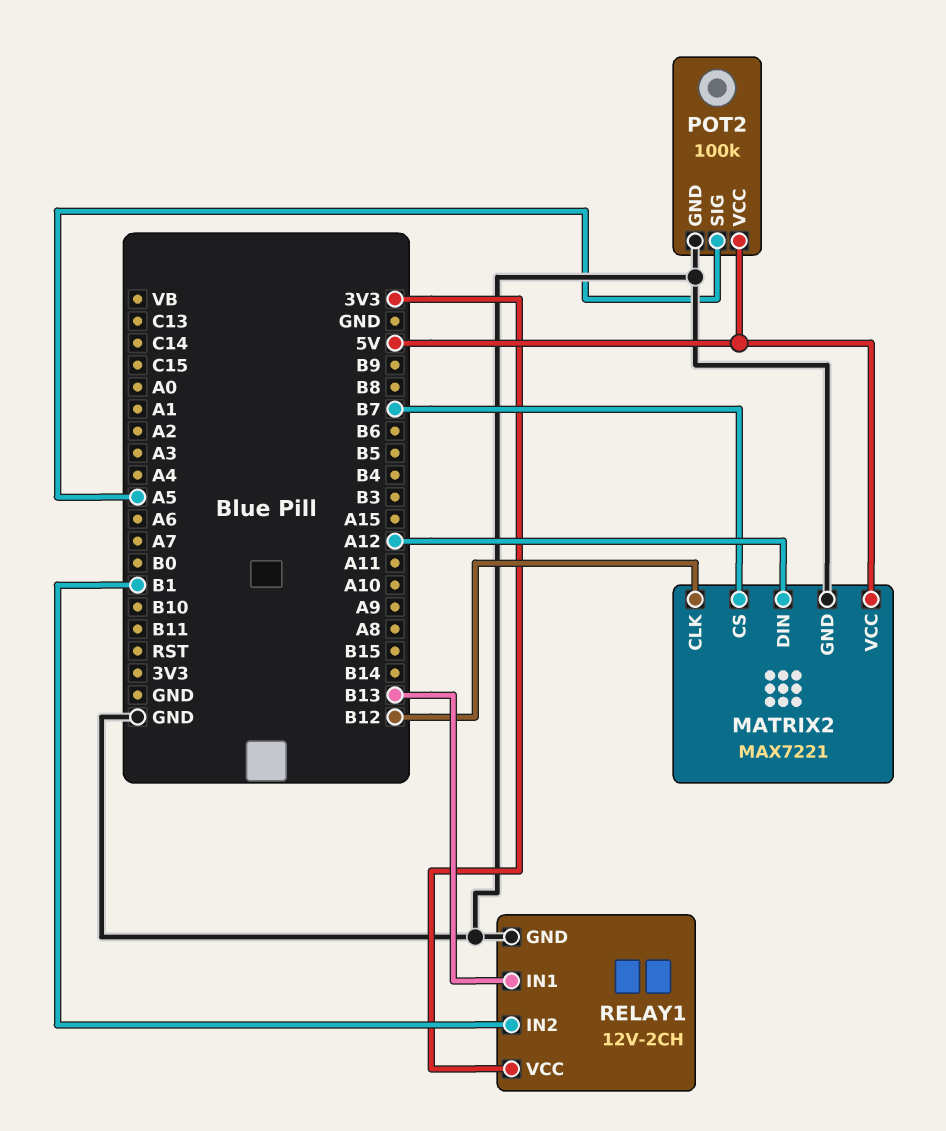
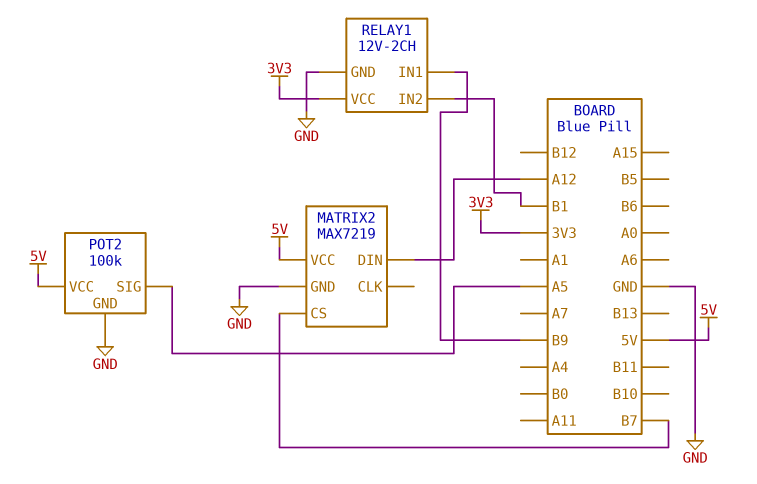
MATRIX2: MAX7221 -> MAX7219
MATRIX2 pin CLK: B12 -> none
RELAY1 pin IN1: B13 -> B9

